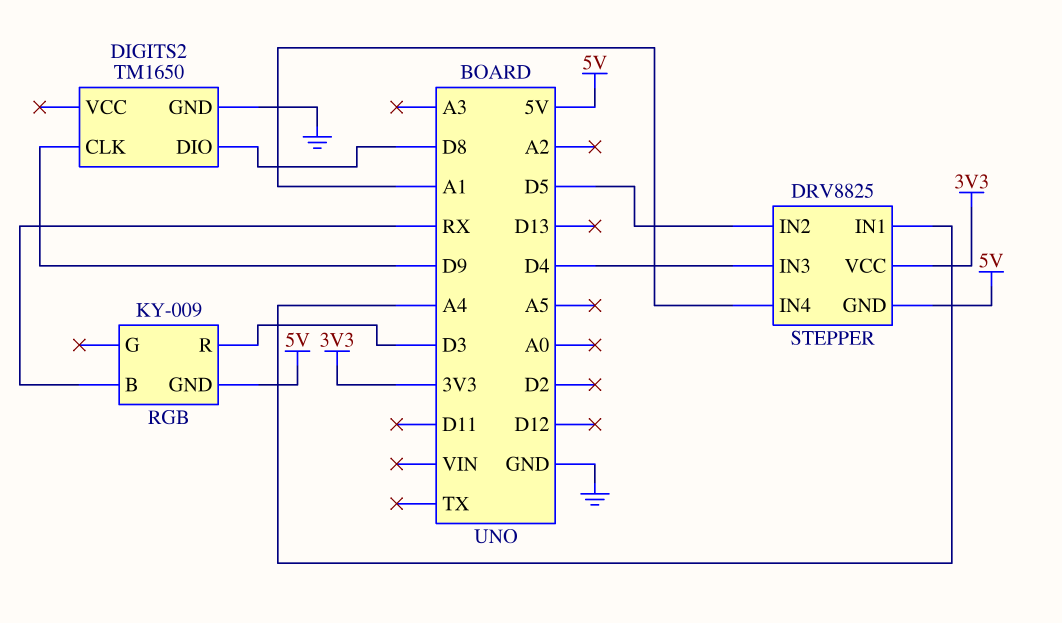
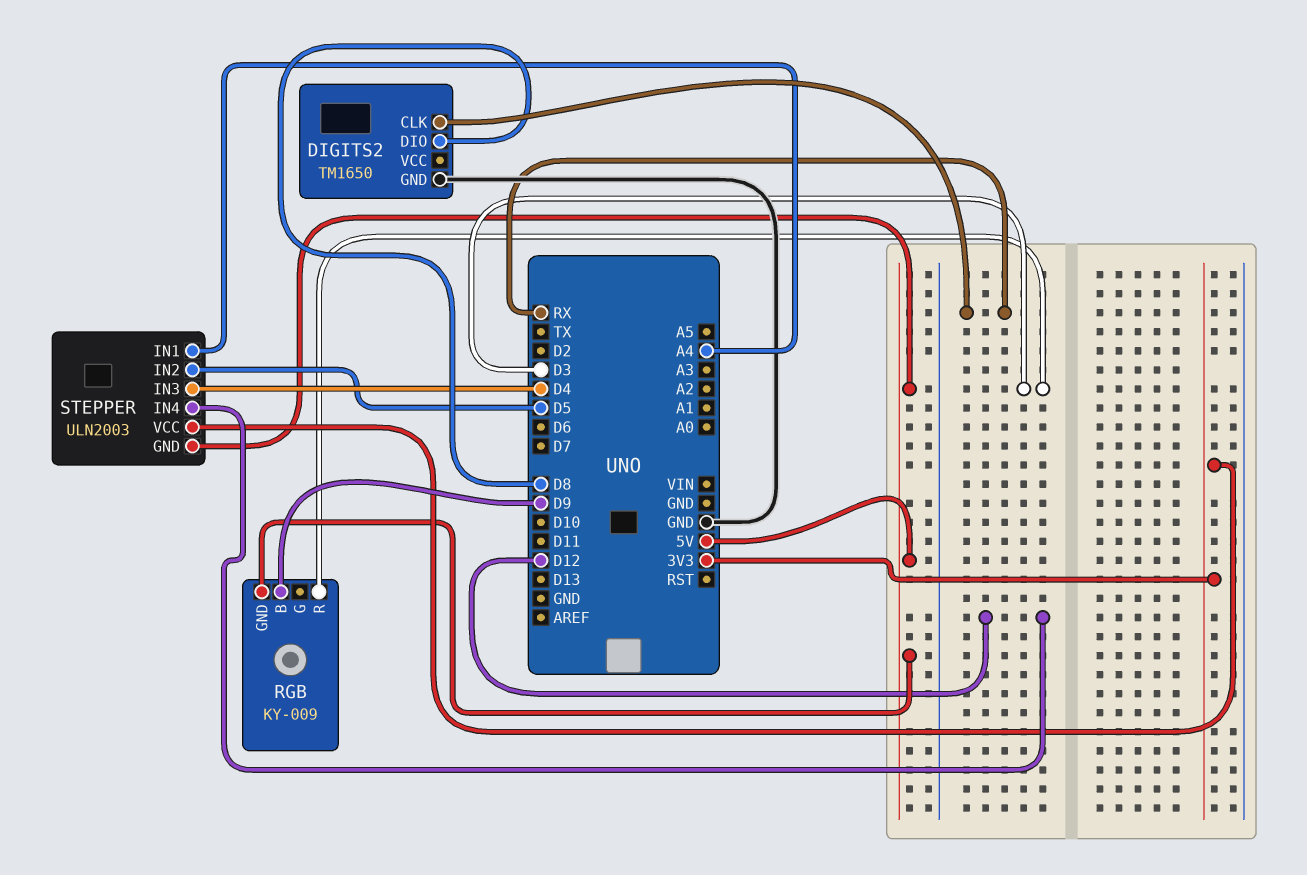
DIGITS2 pin CLK: D9 -> RX
RGB pin B: RX -> D9
STEPPER: DRV8825 -> ULN2003
STEPPER pin IN4: A1 -> D12

